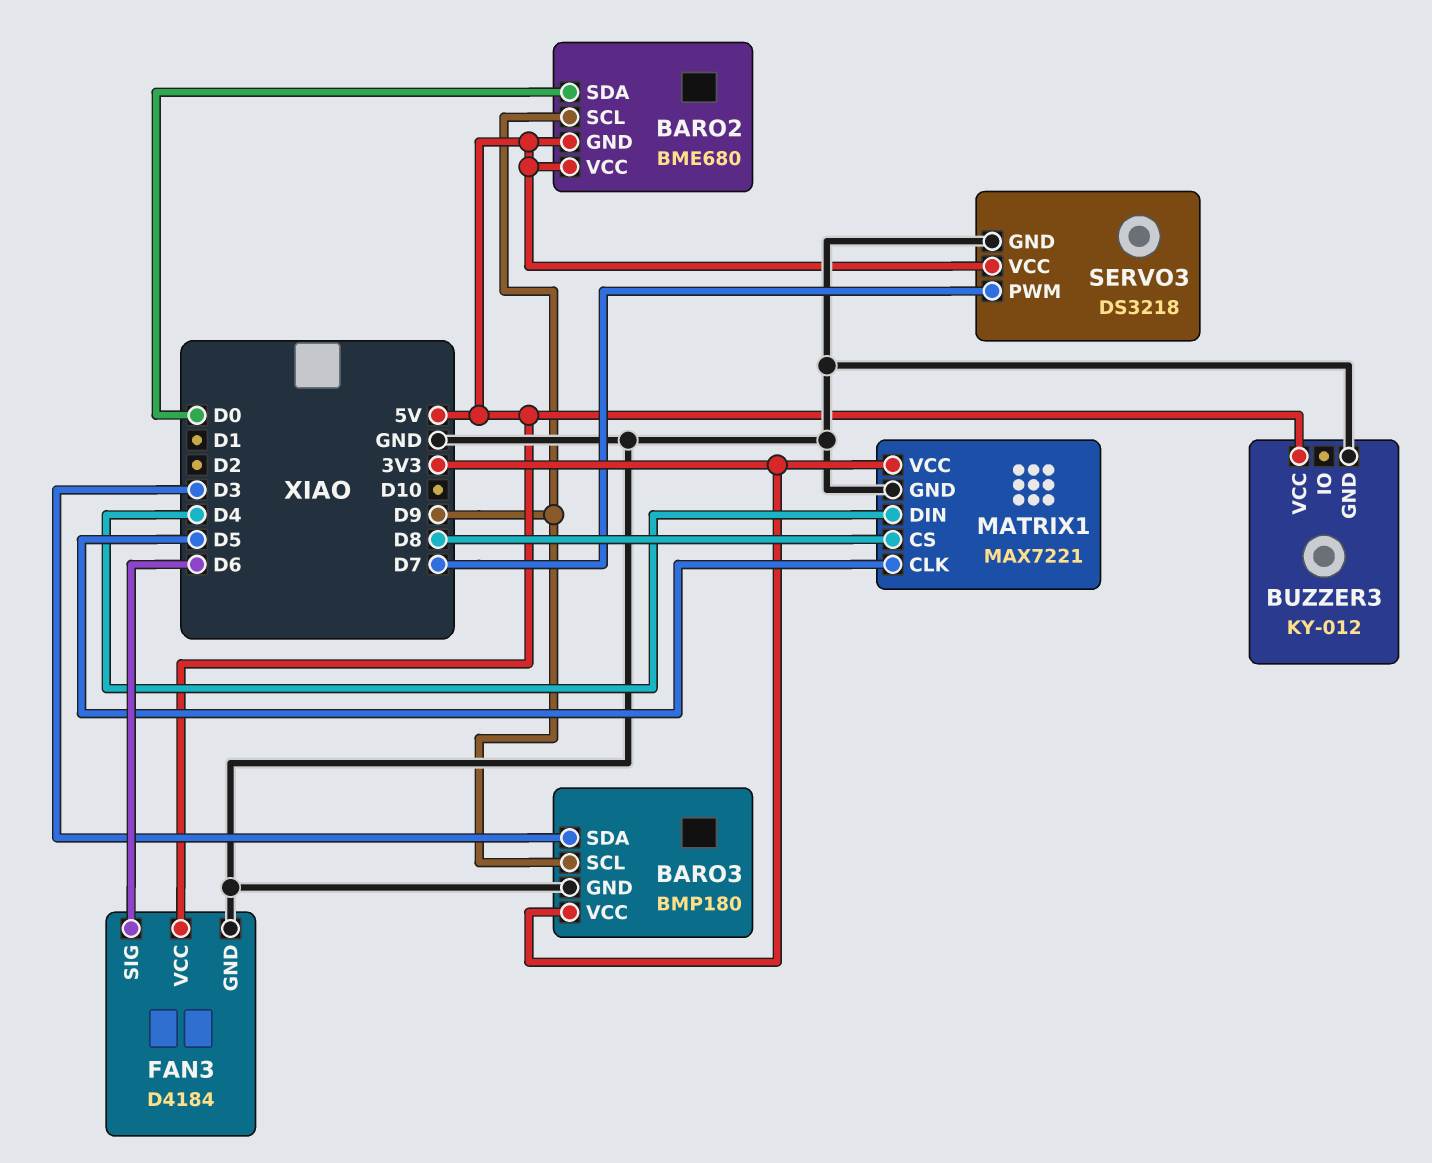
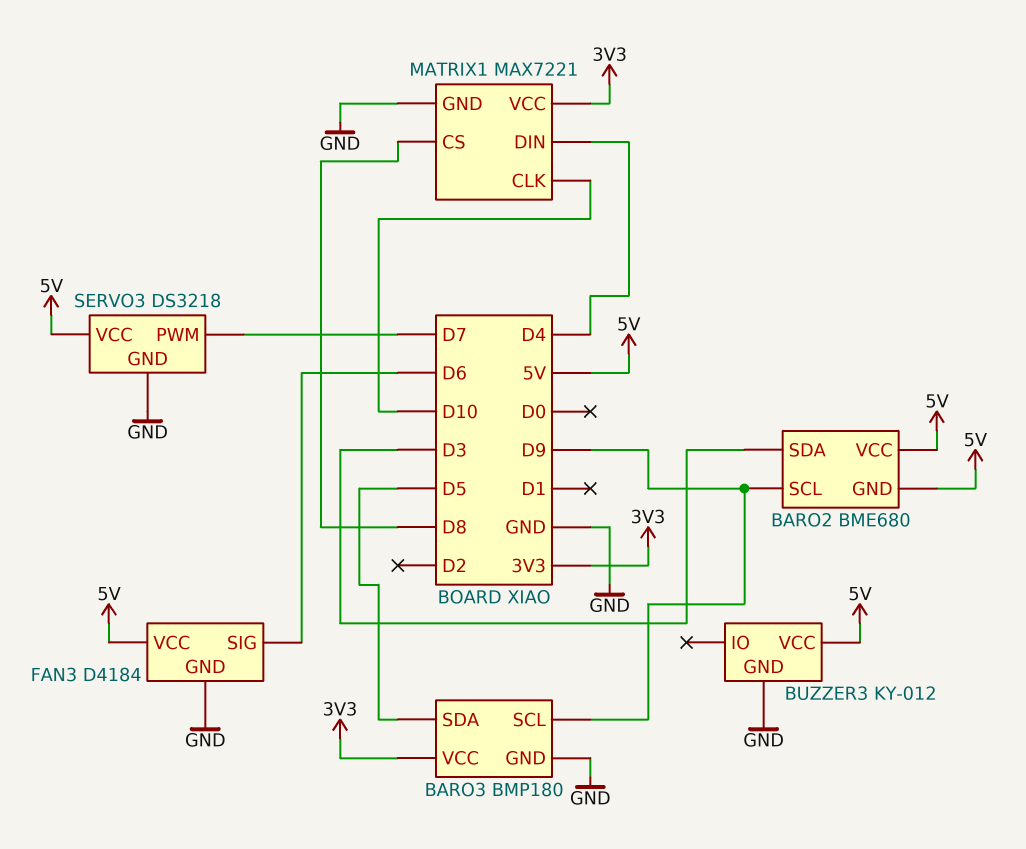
BARO2 pin SDA: D0 -> D3
BARO3 pin SDA: D3 -> D5
MATRIX1 pin CLK: D5 -> D10

